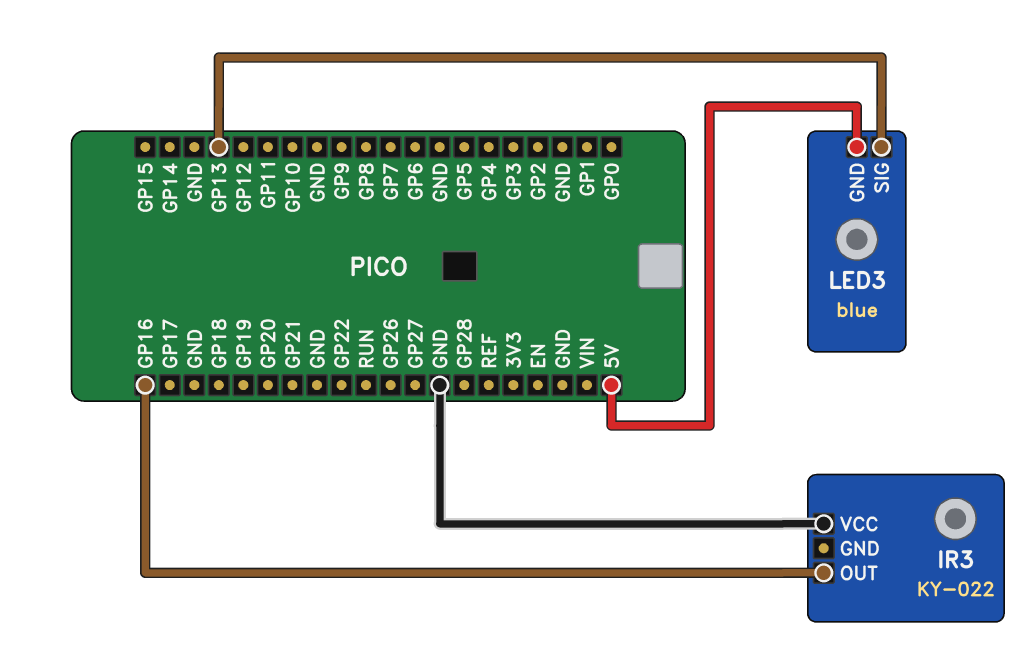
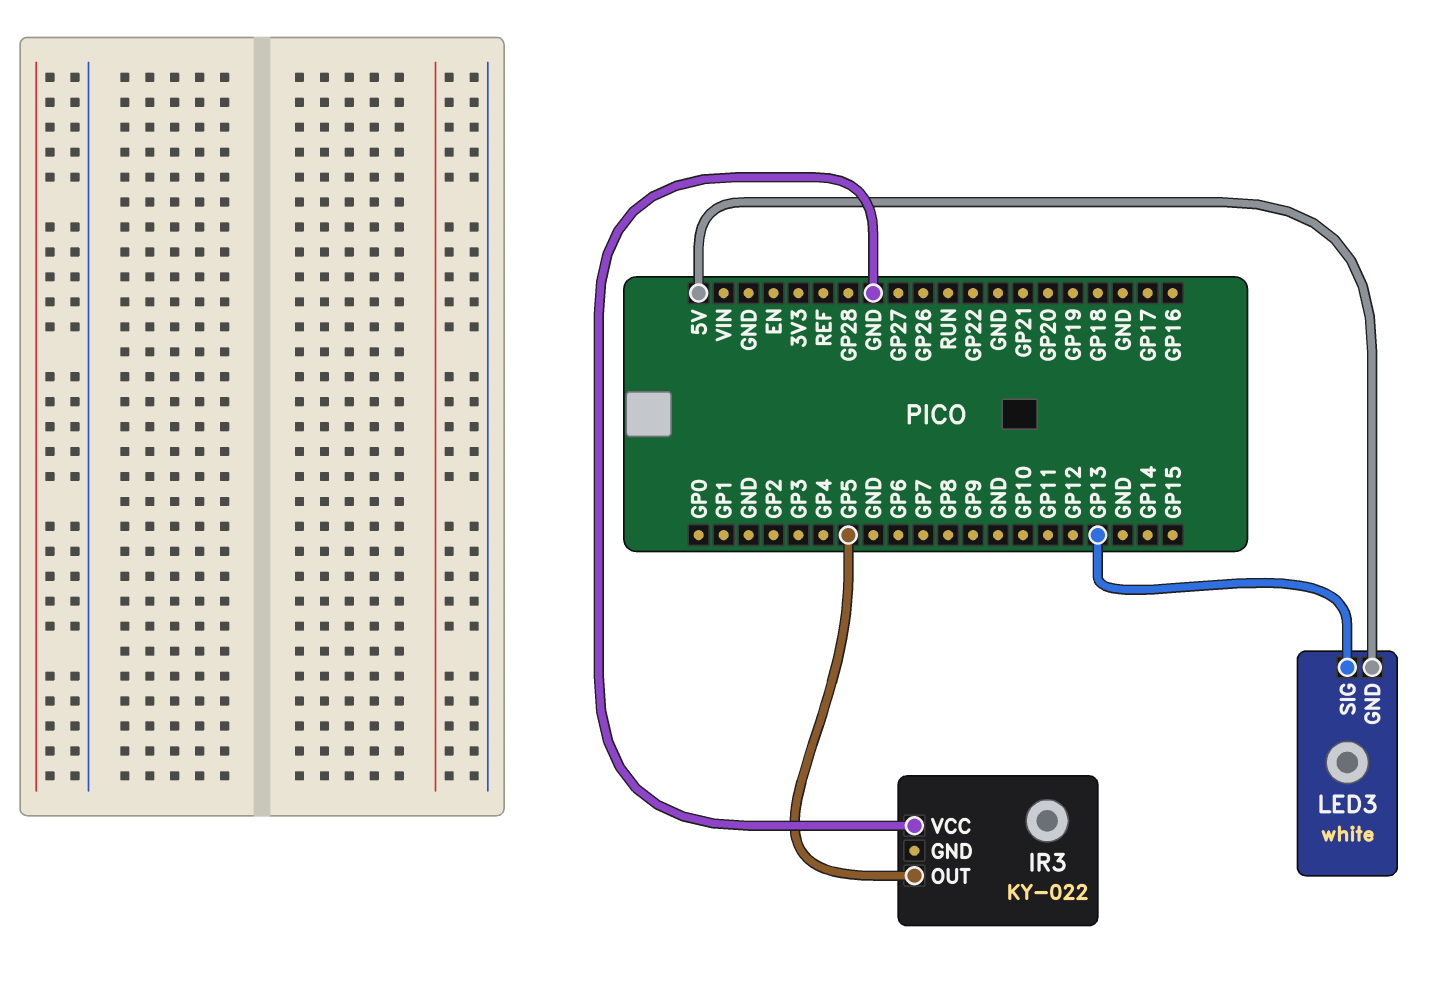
IR3 pin OUT: GP16 -> GP5
LED3: blue -> white

